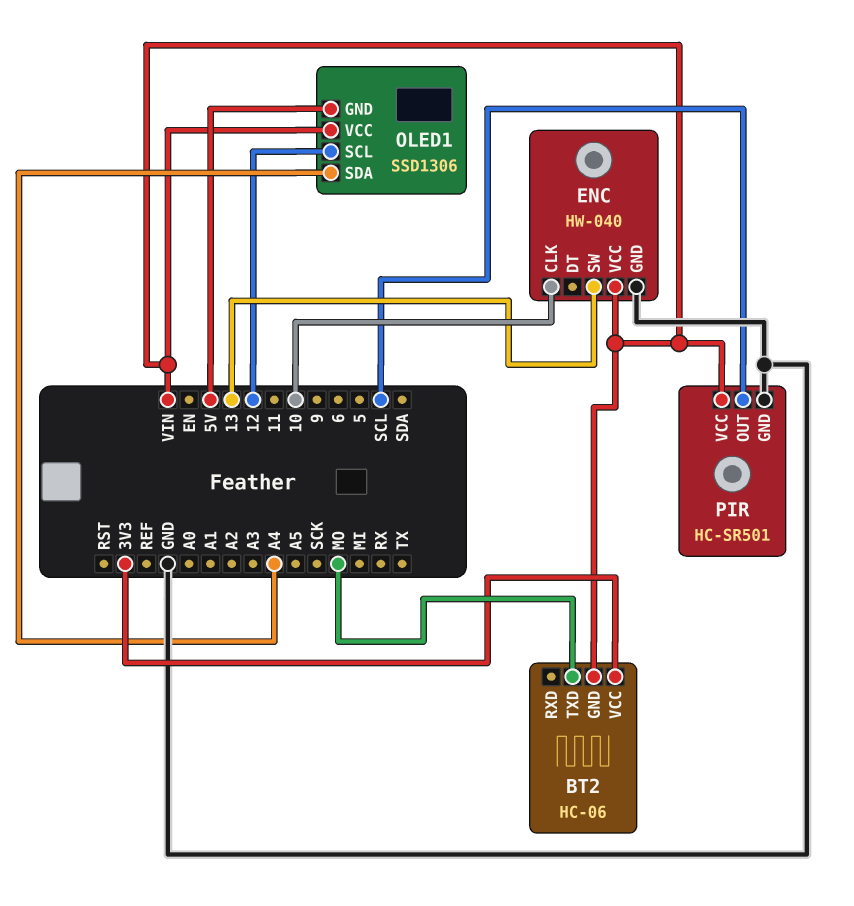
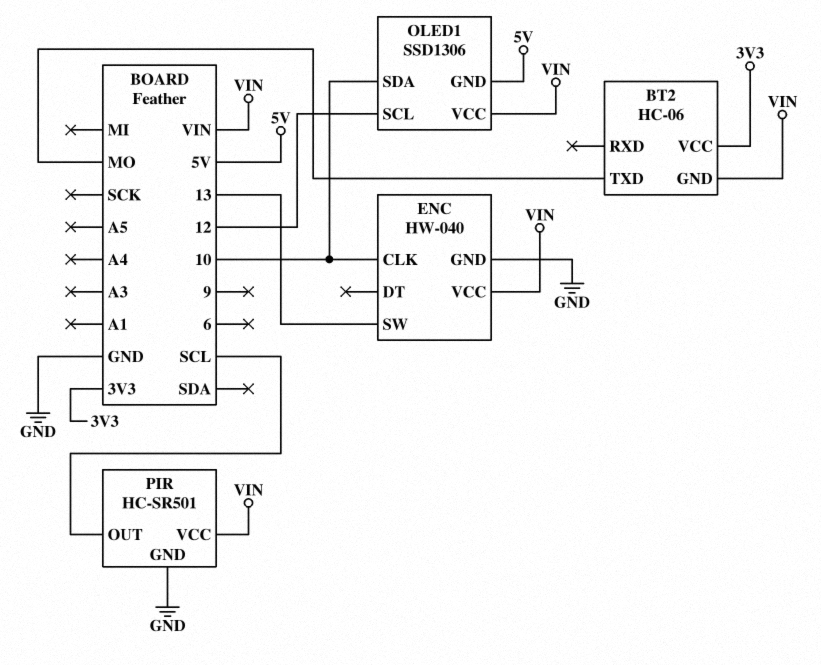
OLED1 pin SDA: A4 -> 10

